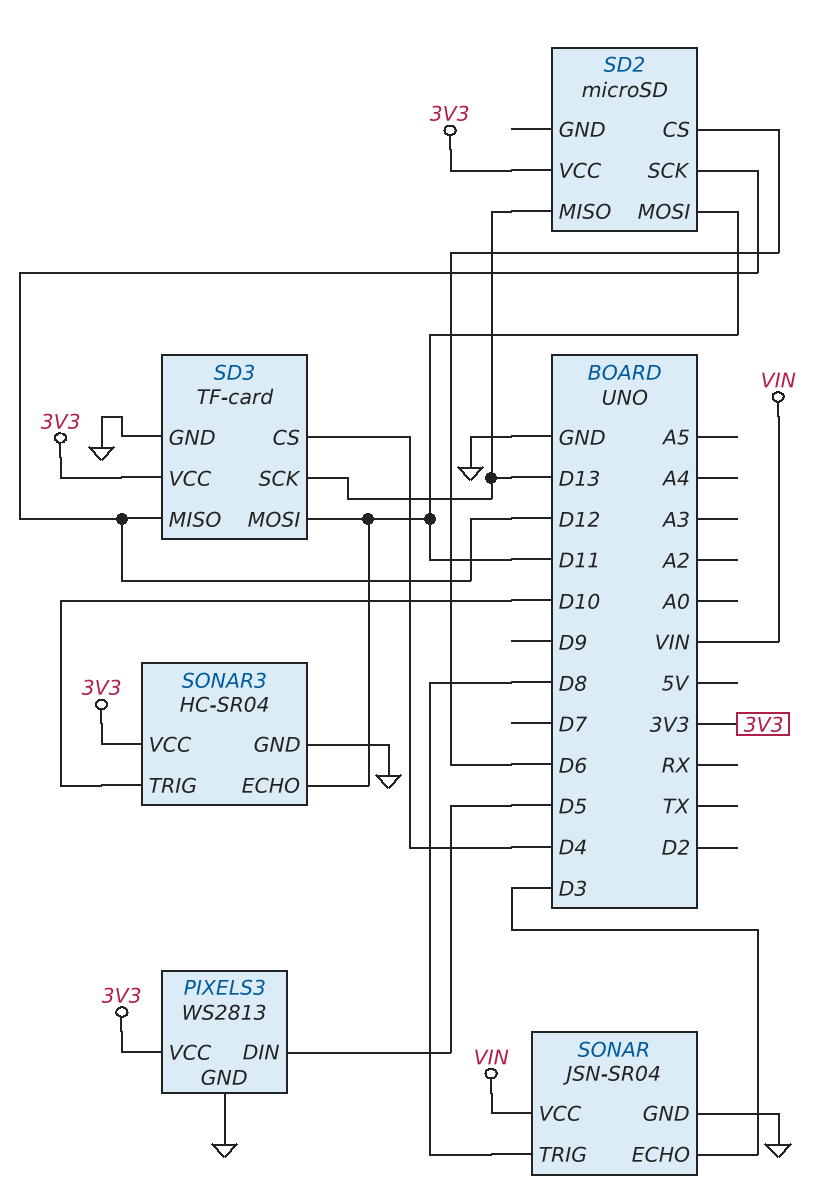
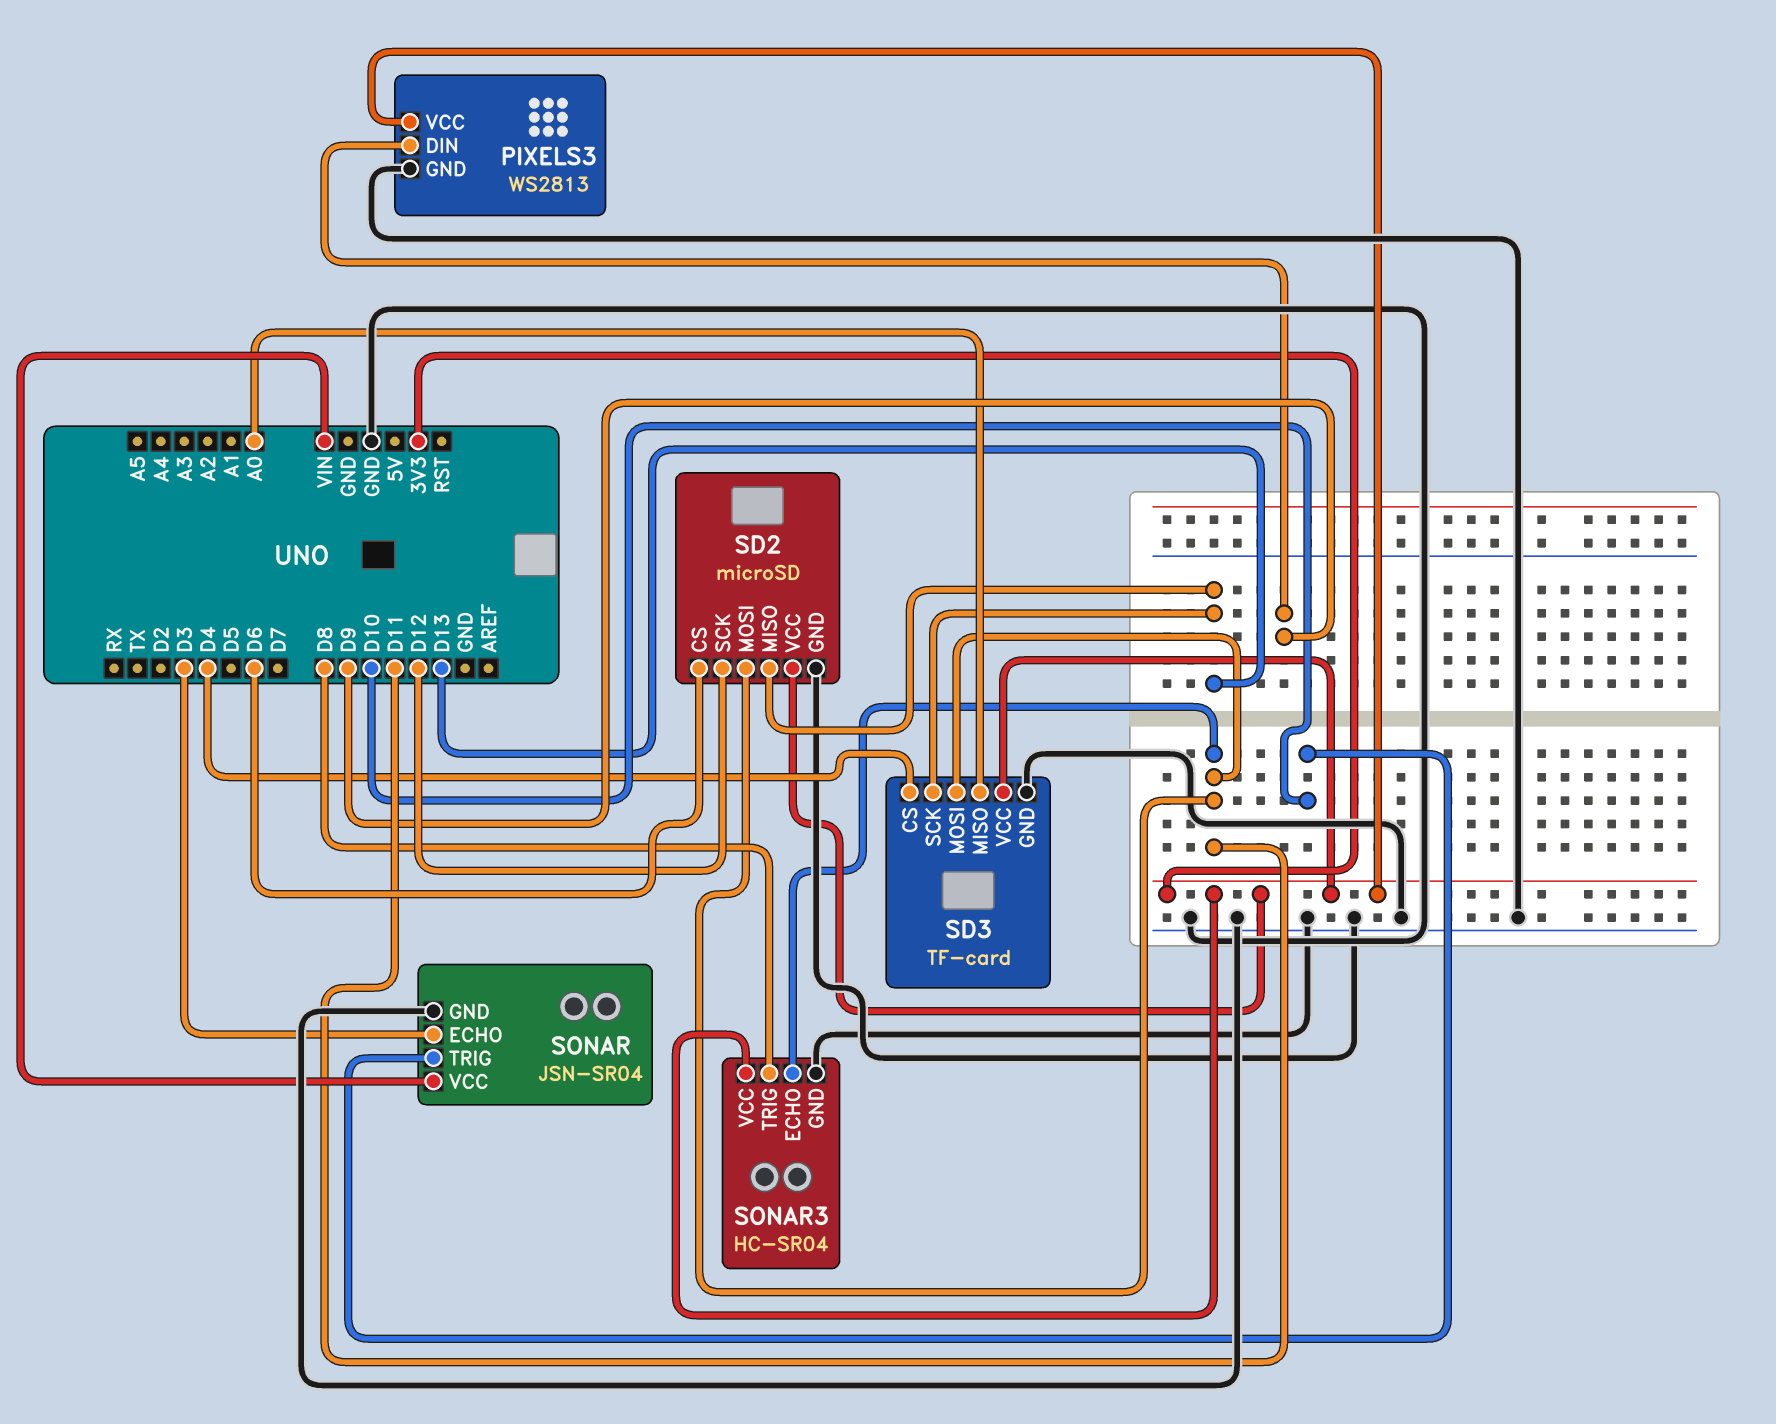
PIXELS3 pin DIN: D5 -> D9
SD2 pin GND: none -> GND
SD3 pin MISO: D12 -> A0
SONAR pin TRIG: D8 -> D10
SONAR3 pin TRIG: D10 -> D8

